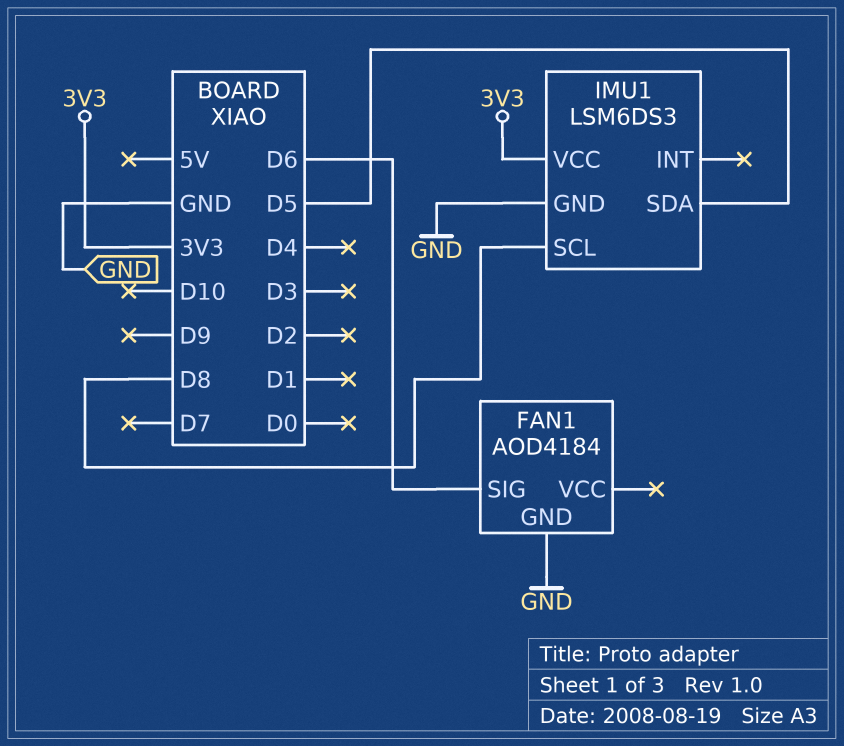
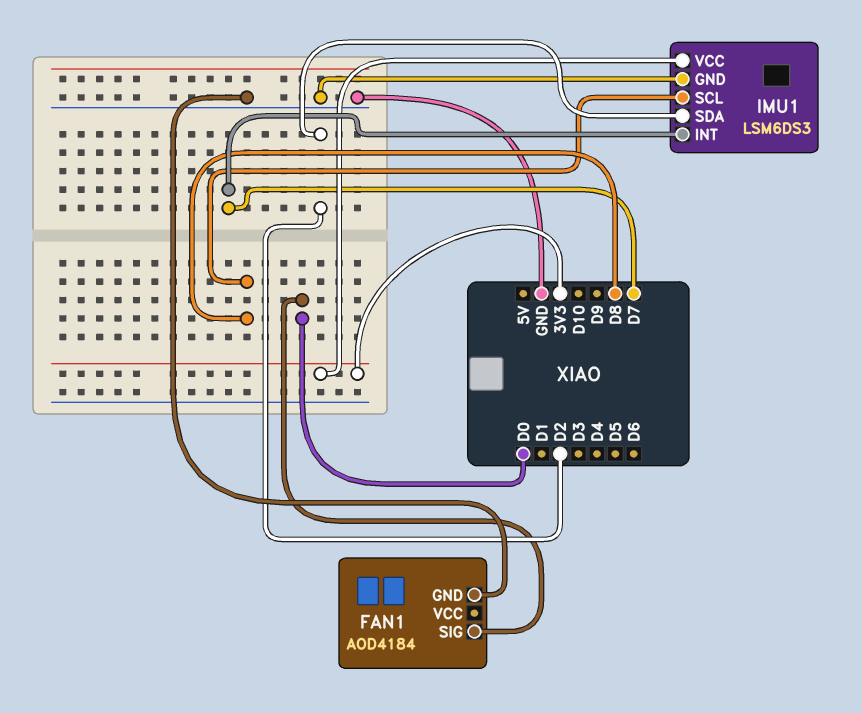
FAN1 pin SIG: D6 -> D0
IMU1 pin INT: none -> D7
IMU1 pin SDA: D5 -> D2

